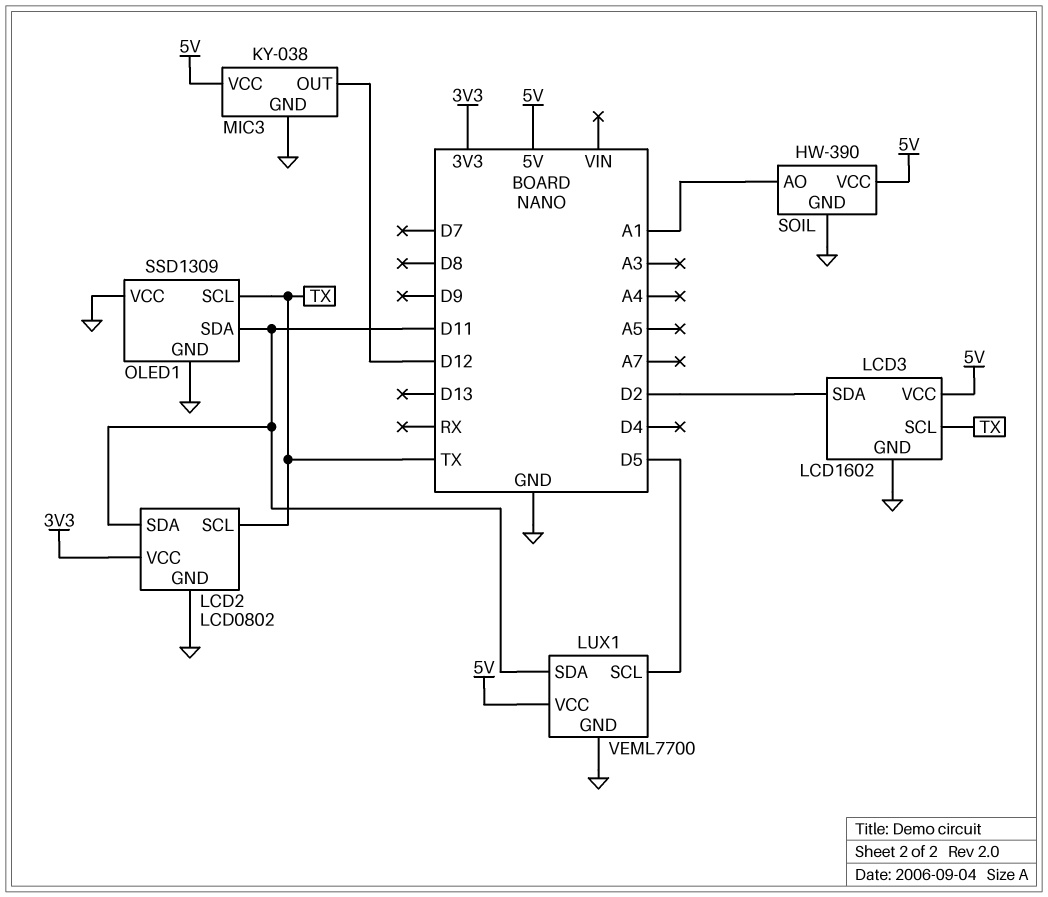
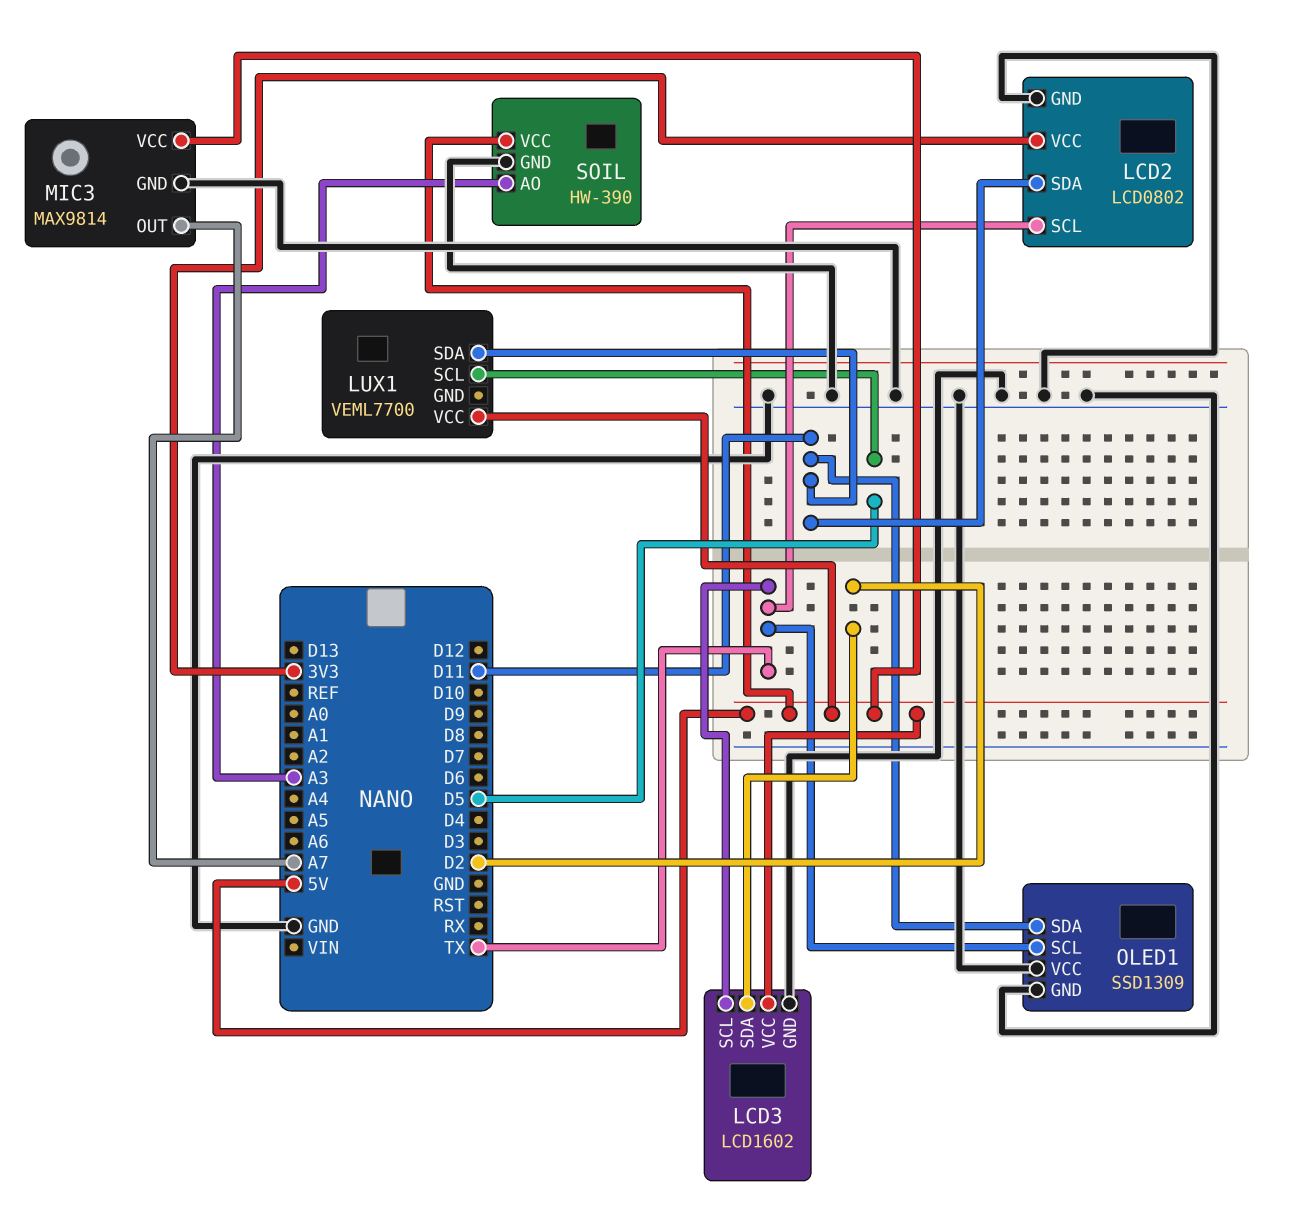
LUX1 pin GND: GND -> none
MIC3: KY-038 -> MAX9814
MIC3 pin OUT: D12 -> A7
SOIL pin AO: A1 -> A3

